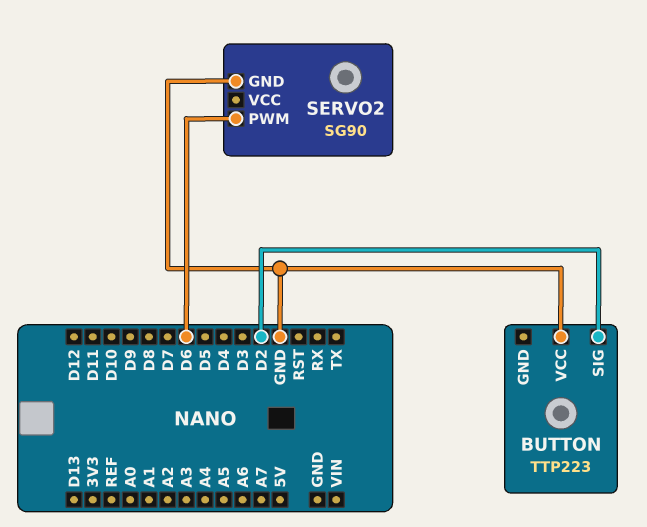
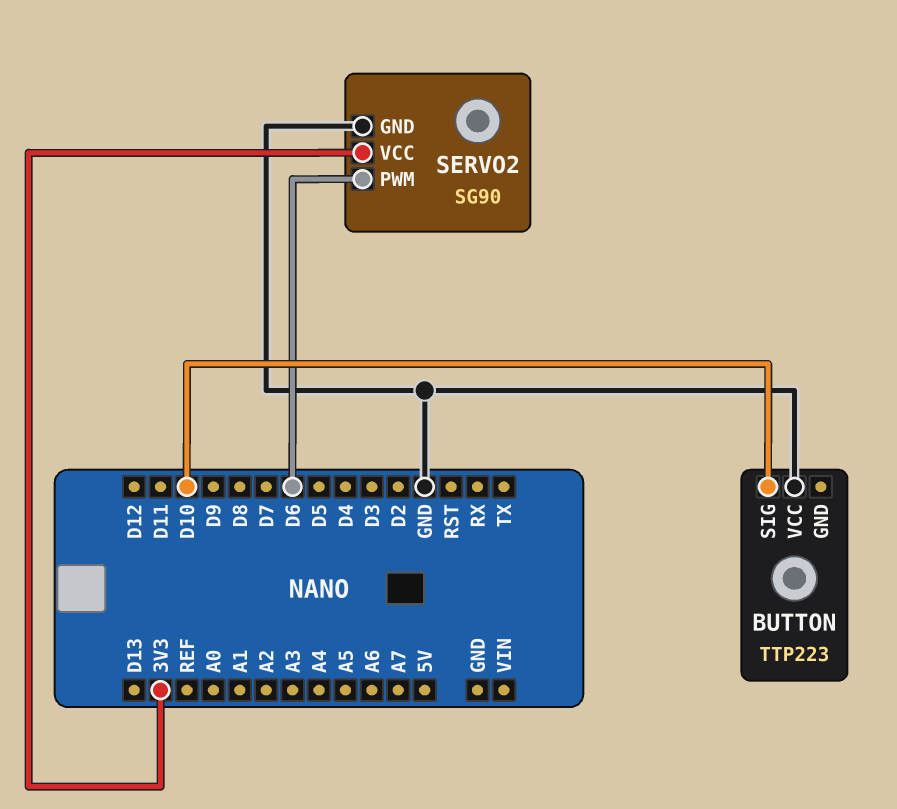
BUTTON pin SIG: D2 -> D10
SERVO2 pin VCC: none -> 3V3

